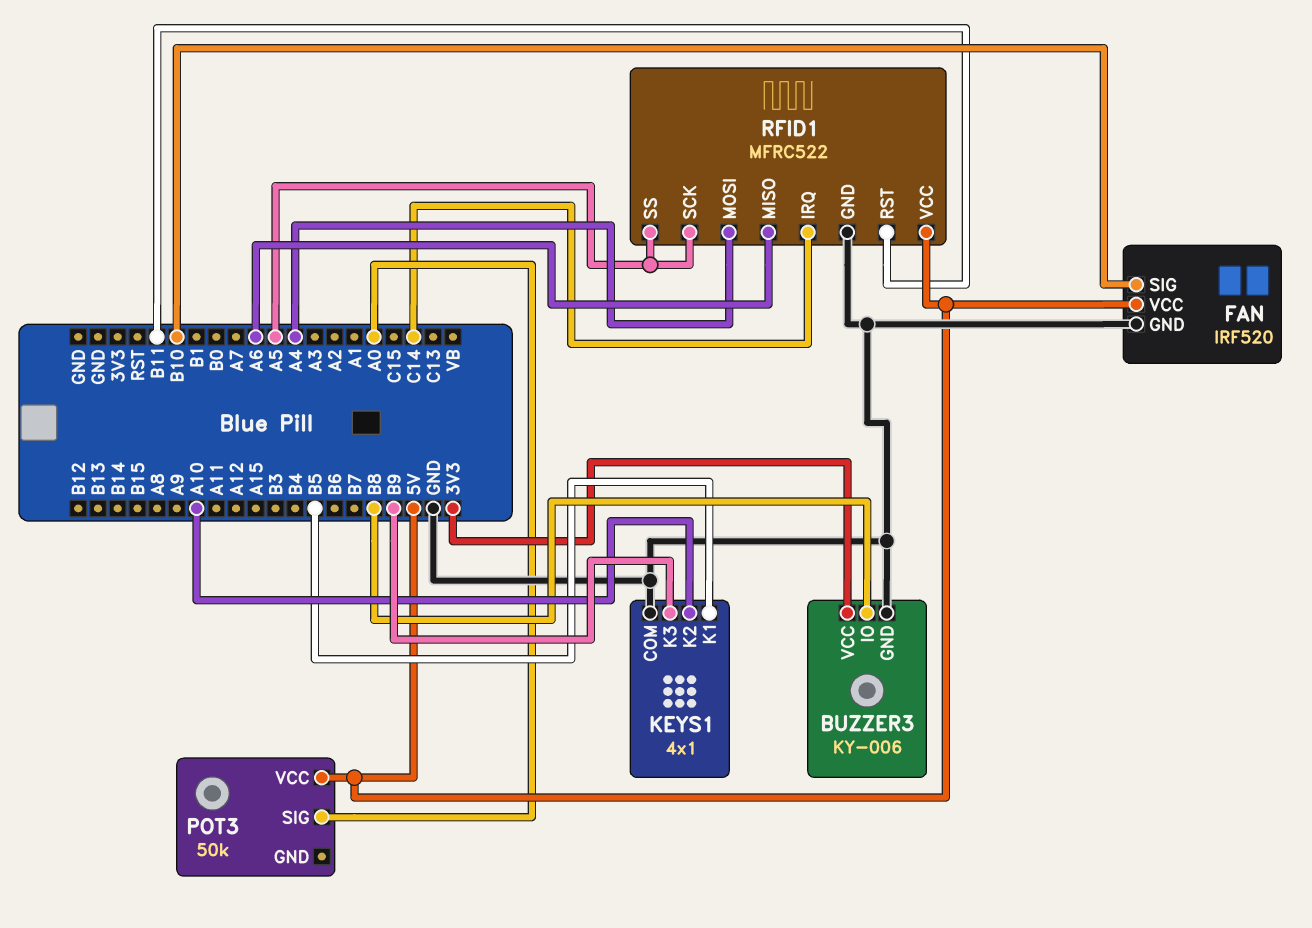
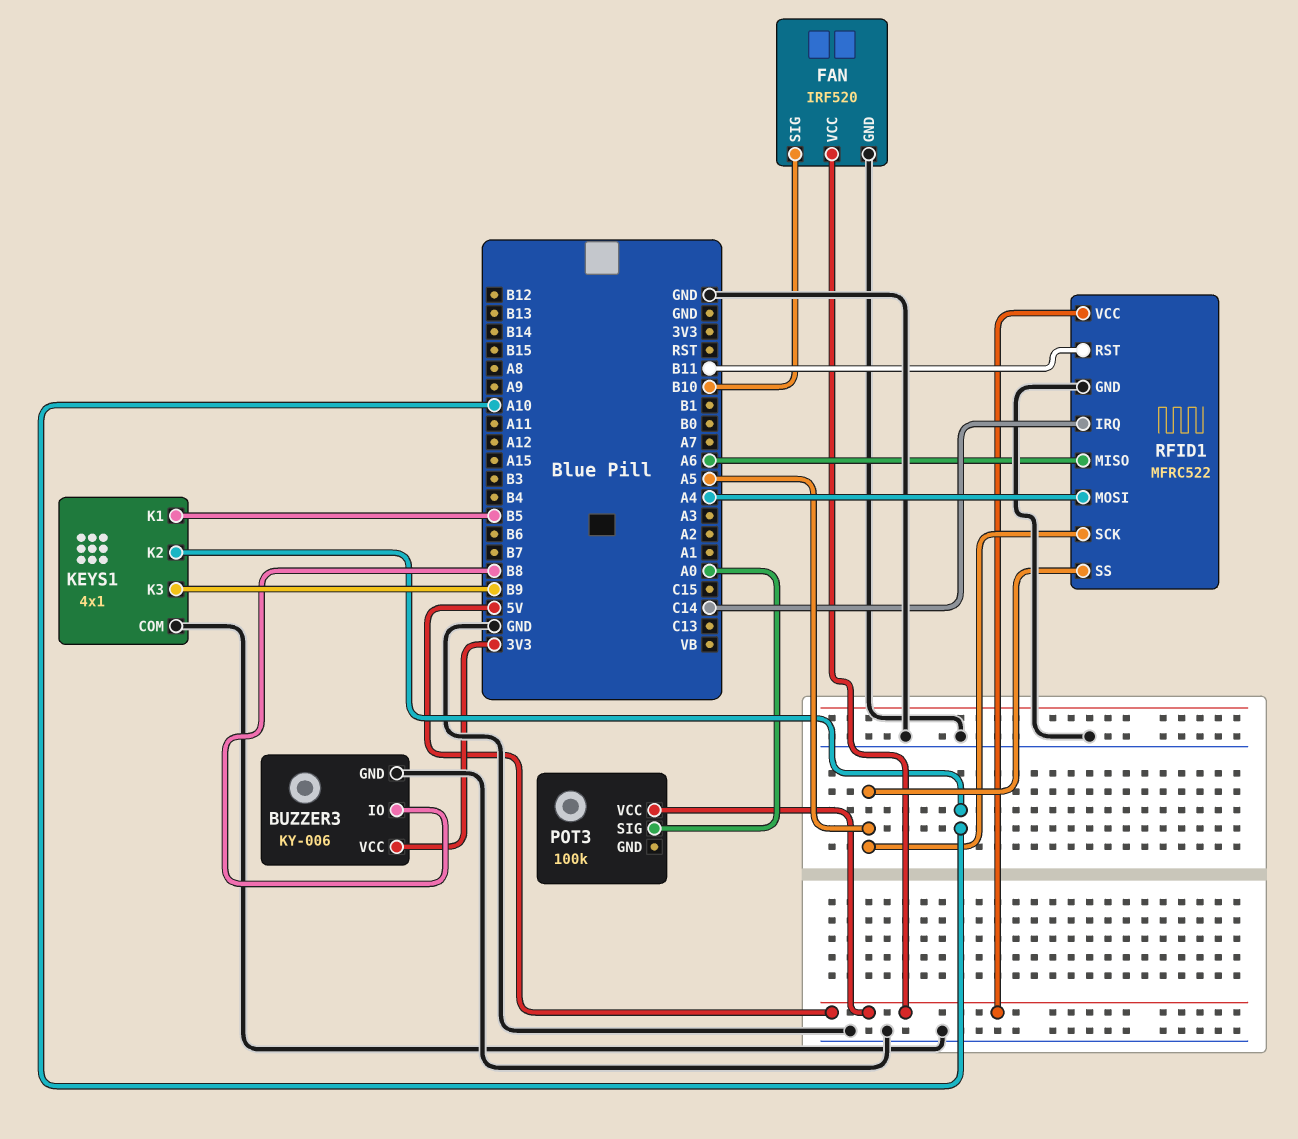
POT3: 50k -> 100k

